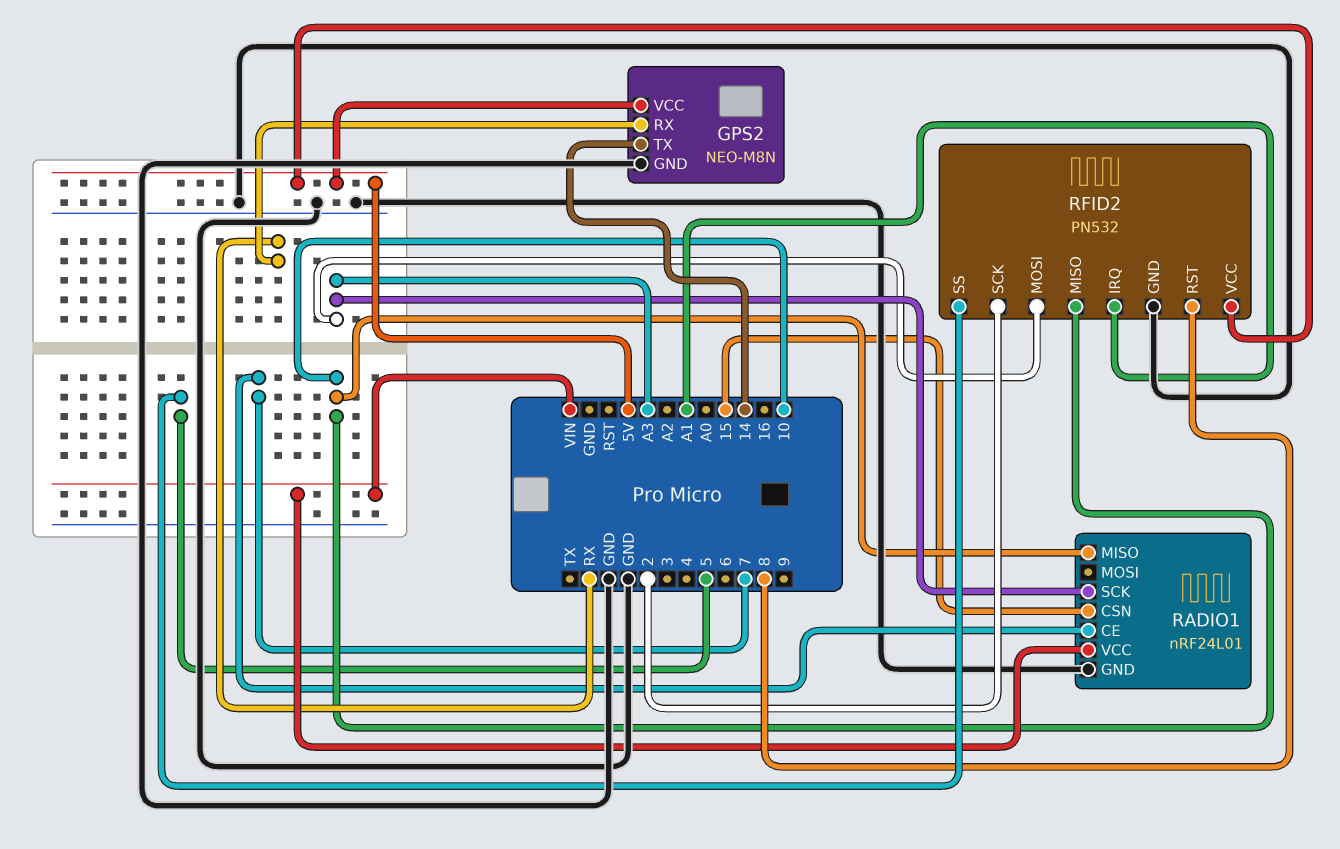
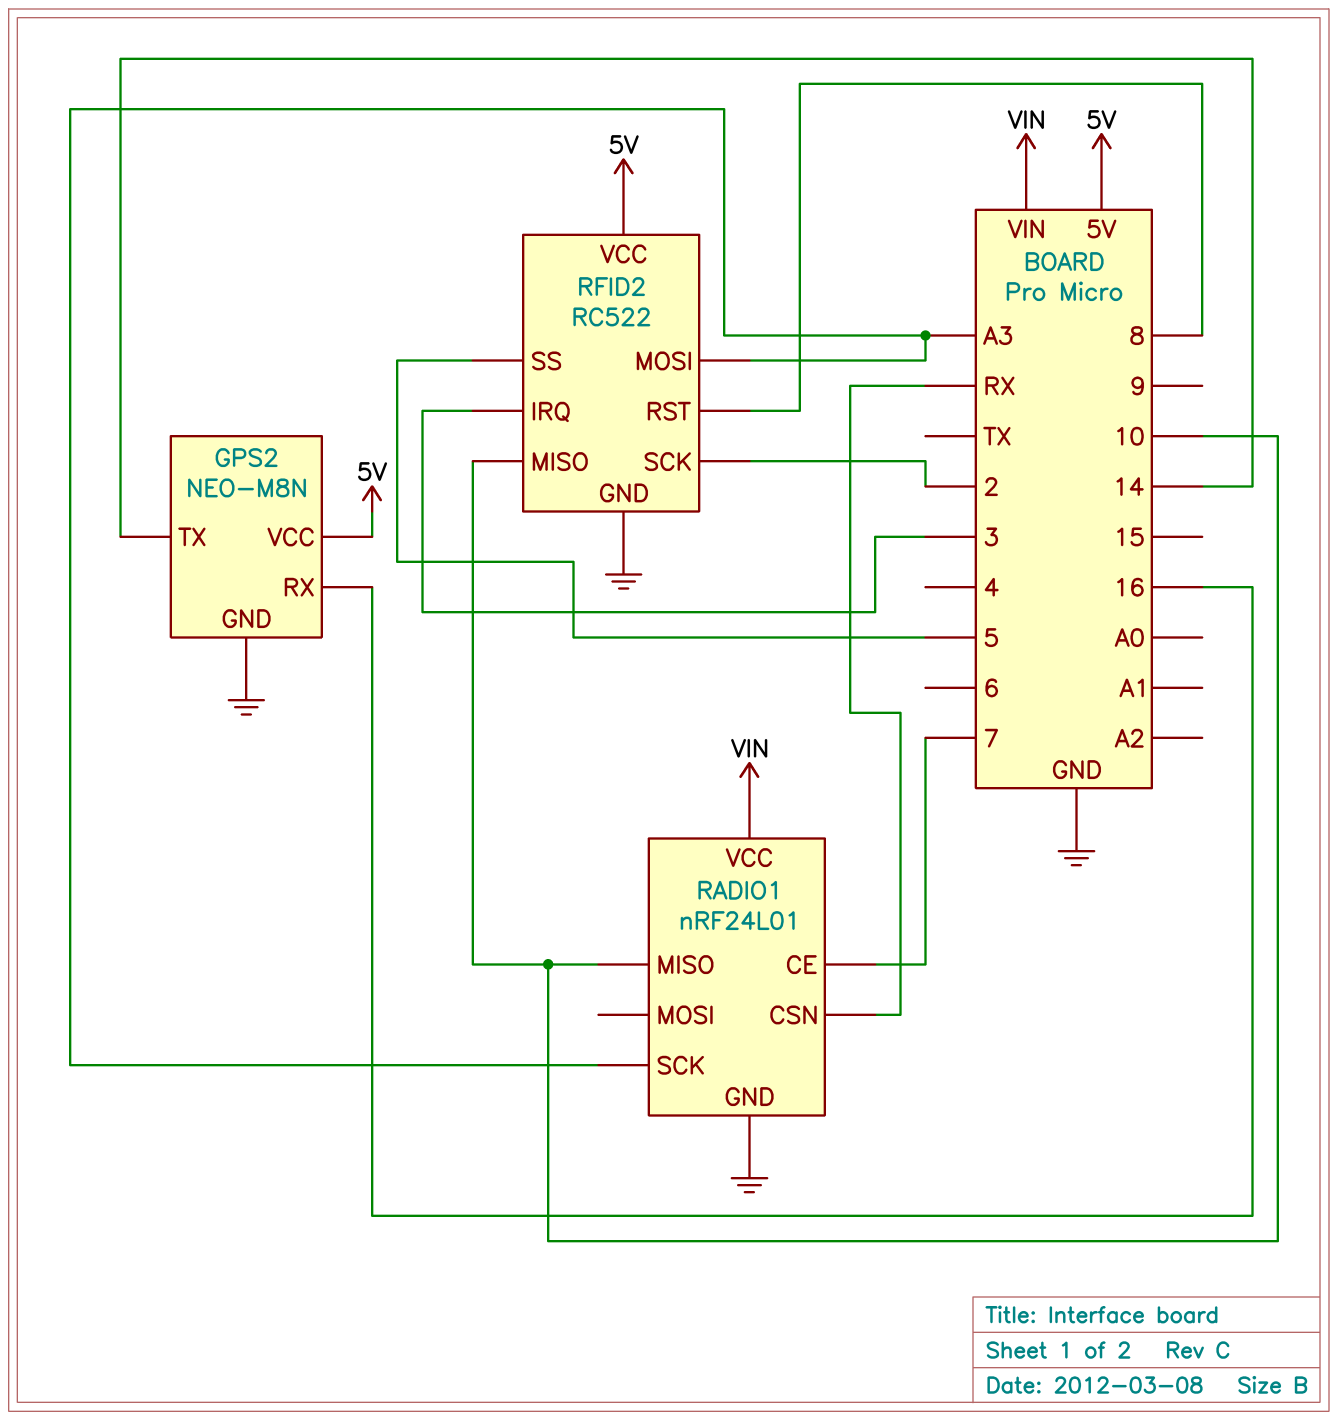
GPS2 pin RX: RX -> 16
RADIO1 pin CSN: 15 -> RX
RFID2: PN532 -> RC522
RFID2 pin IRQ: A1 -> 3

